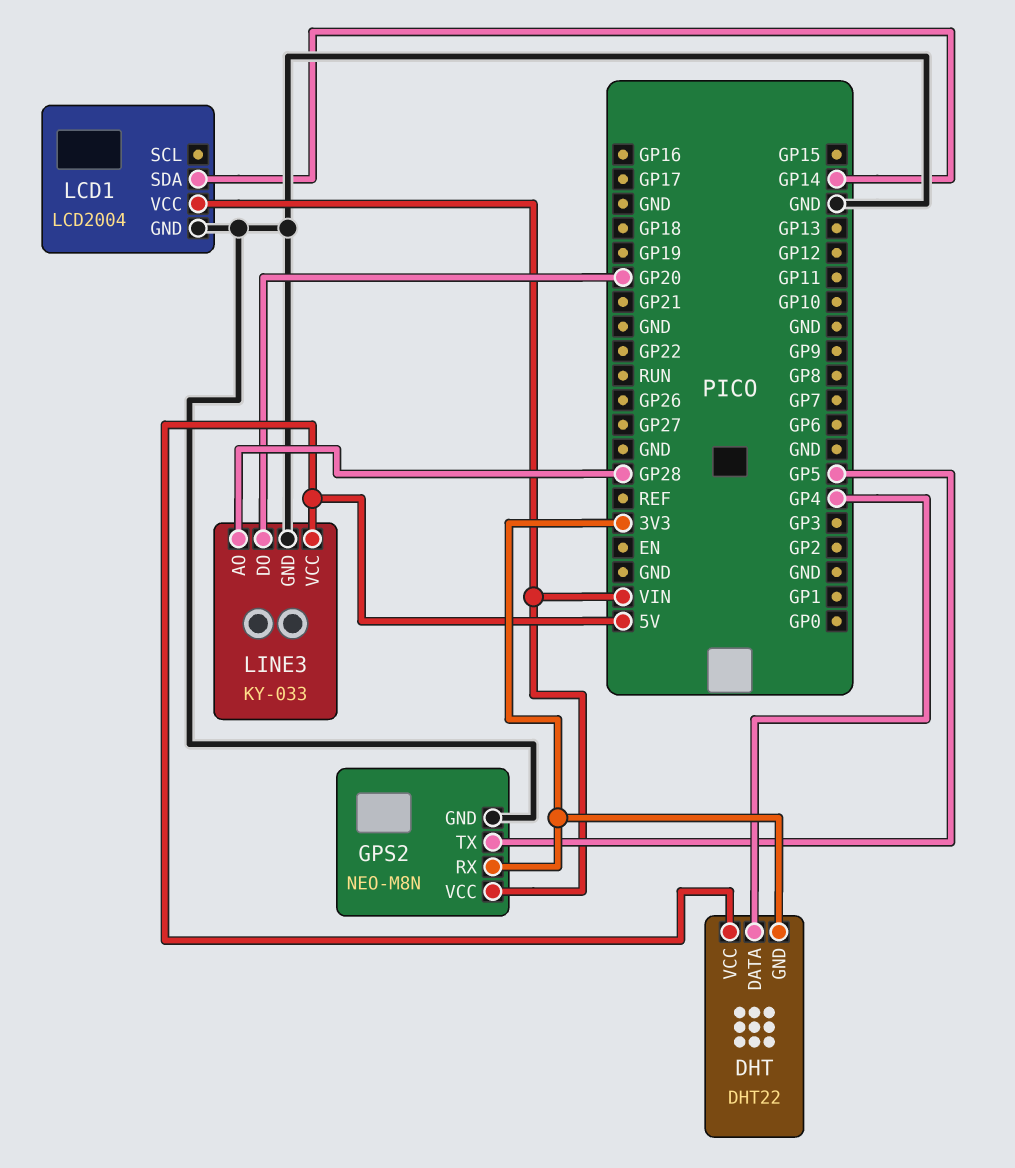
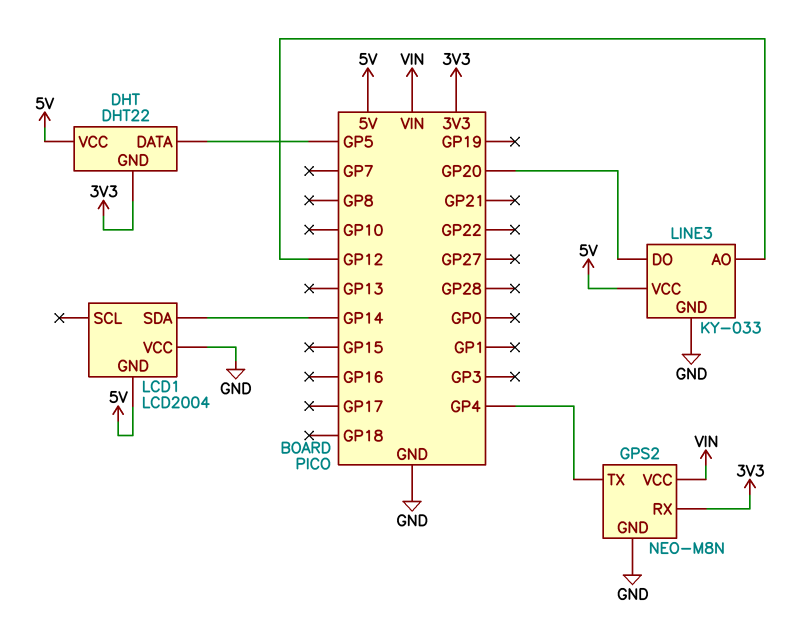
DHT pin DATA: GP4 -> GP5
GPS2 pin TX: GP5 -> GP4
LCD1 pin GND: GND -> 5V
LCD1 pin VCC: VIN -> GND
LINE3 pin AO: GP28 -> GP12

